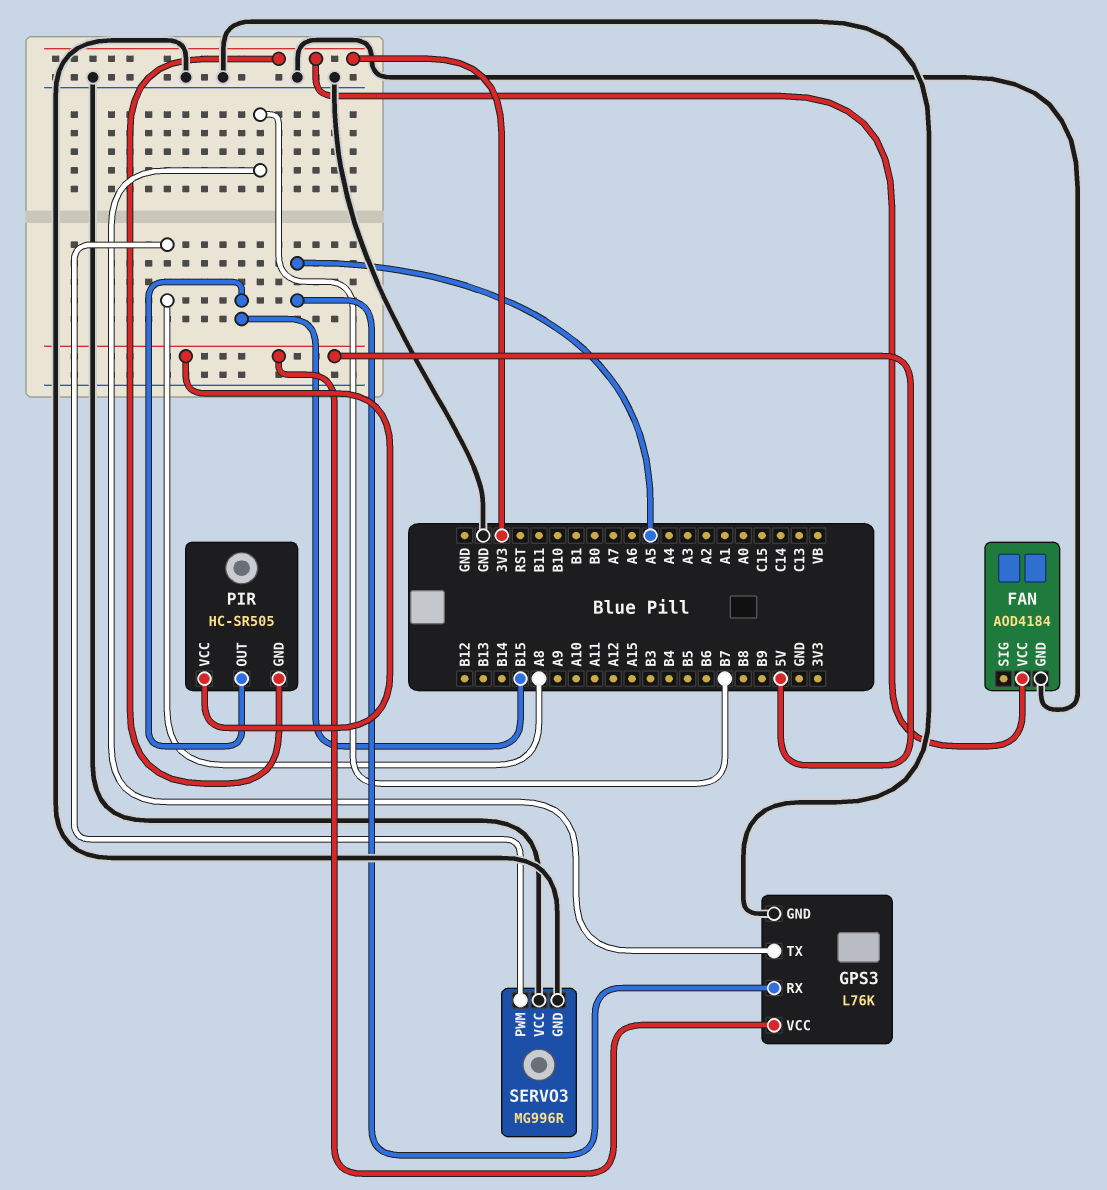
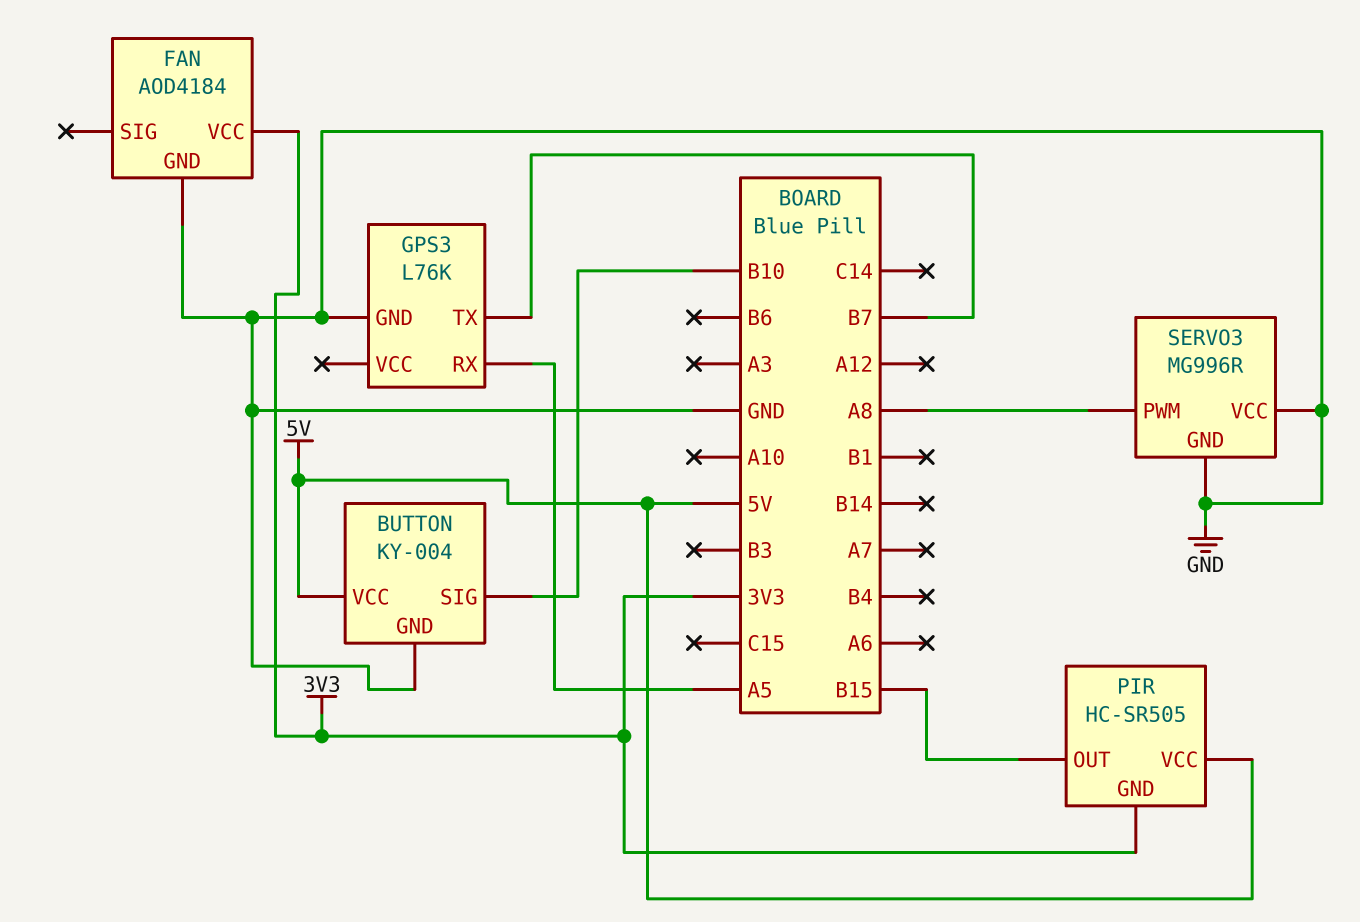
BUTTON: none -> KY-004
BUTTON pin GND: none -> GND
BUTTON pin SIG: none -> B10
BUTTON pin VCC: none -> 5V
GPS3 pin VCC: 5V -> none

